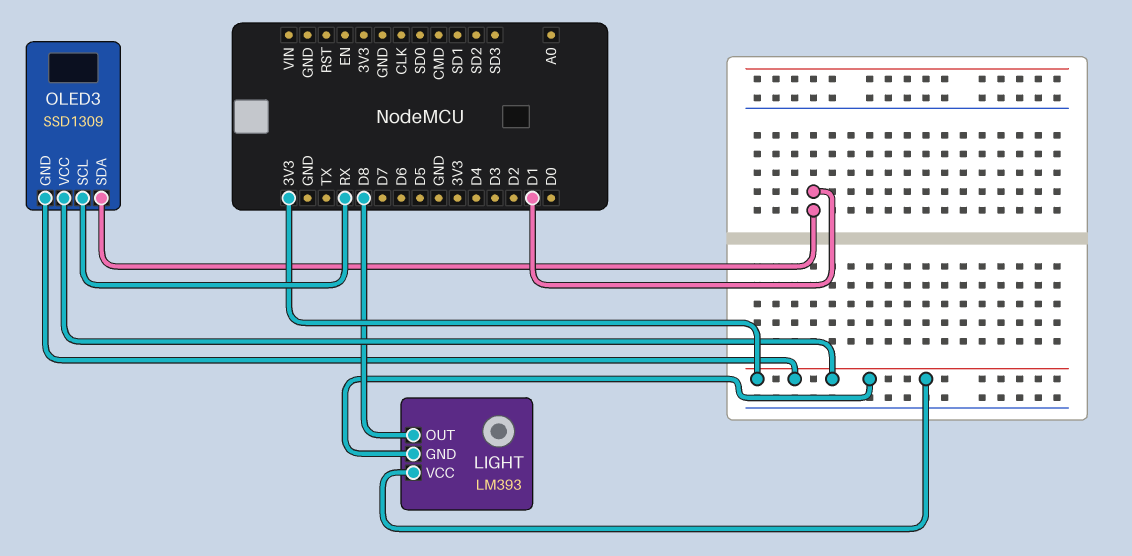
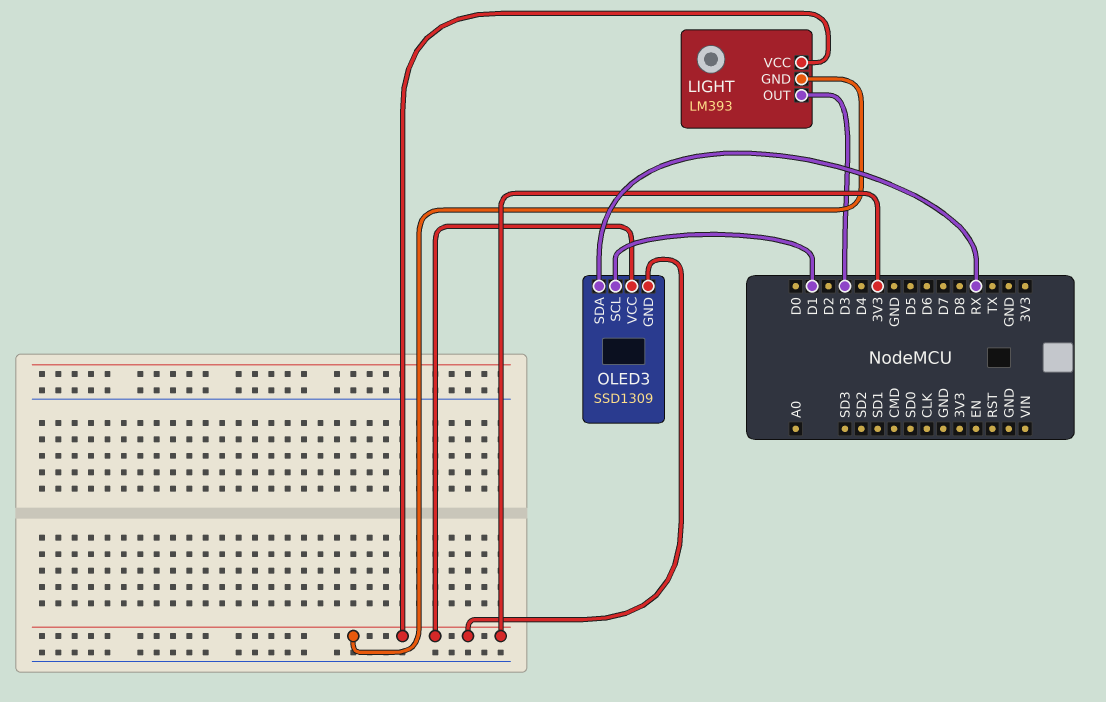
LIGHT pin OUT: D8 -> D3
OLED3 pin SCL: RX -> D1
OLED3 pin SDA: D1 -> RX

